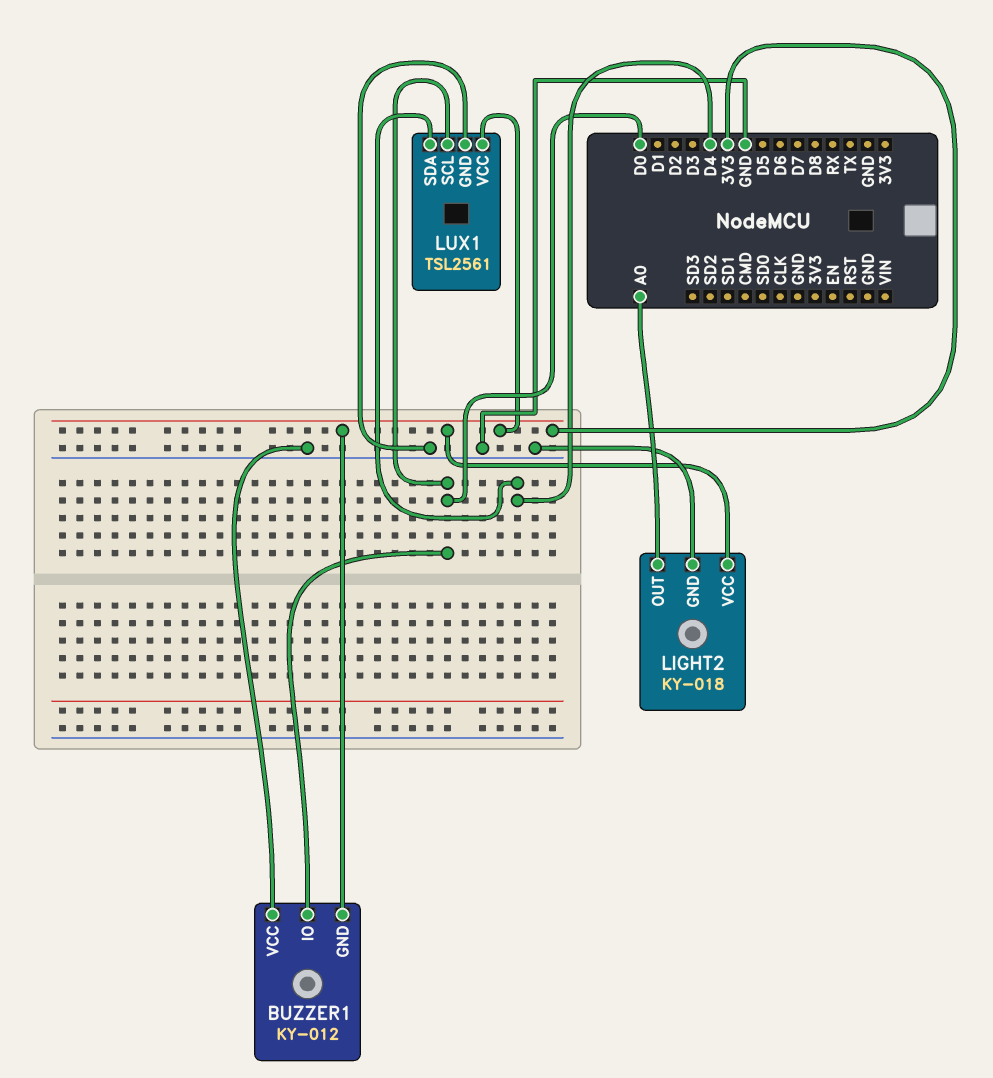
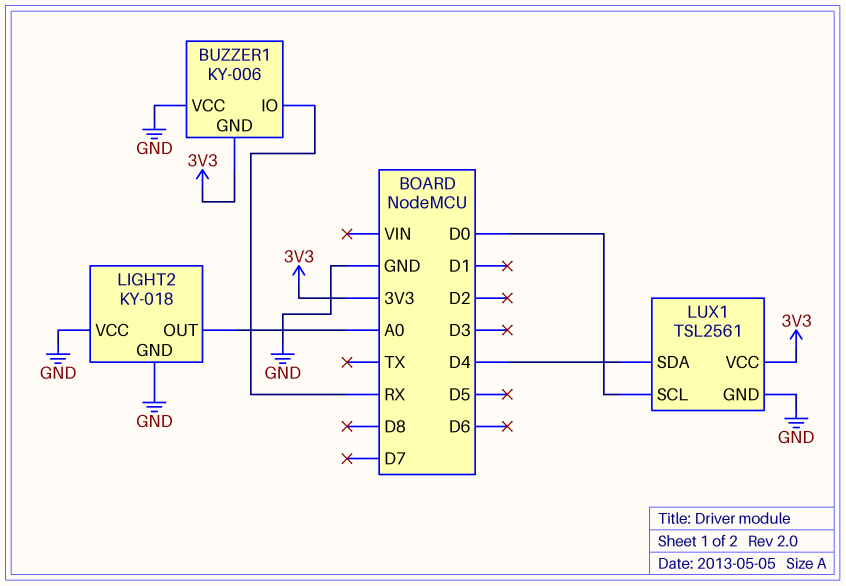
BUZZER1: KY-012 -> KY-006
BUZZER1 pin IO: D0 -> RX
LIGHT2 pin VCC: 3V3 -> GND

